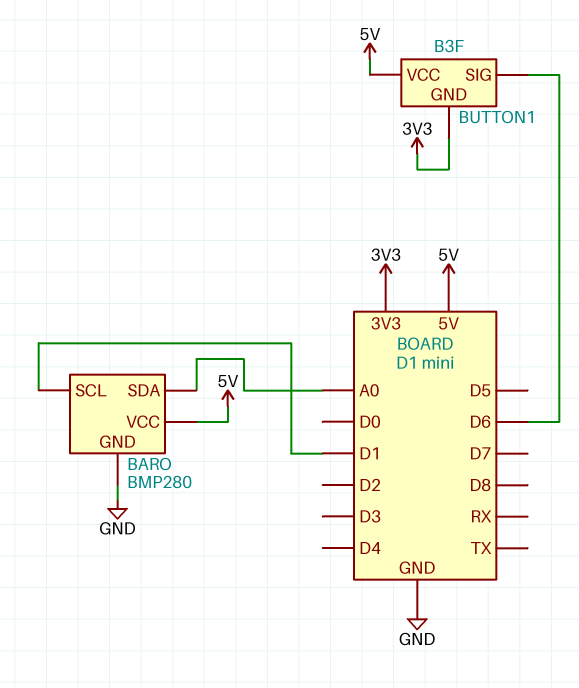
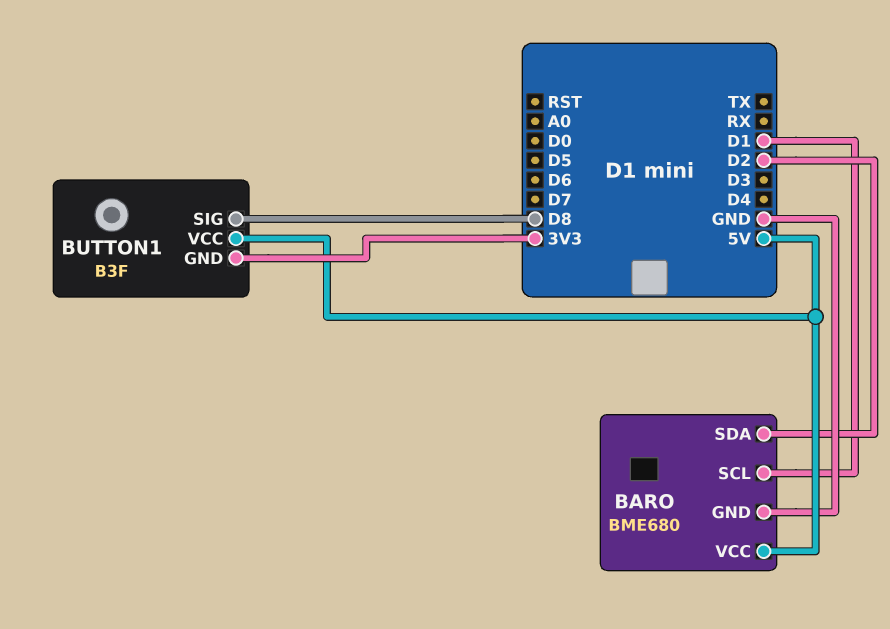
BARO: BMP280 -> BME680
BARO pin SDA: A0 -> D2
BUTTON1 pin SIG: D6 -> D8

